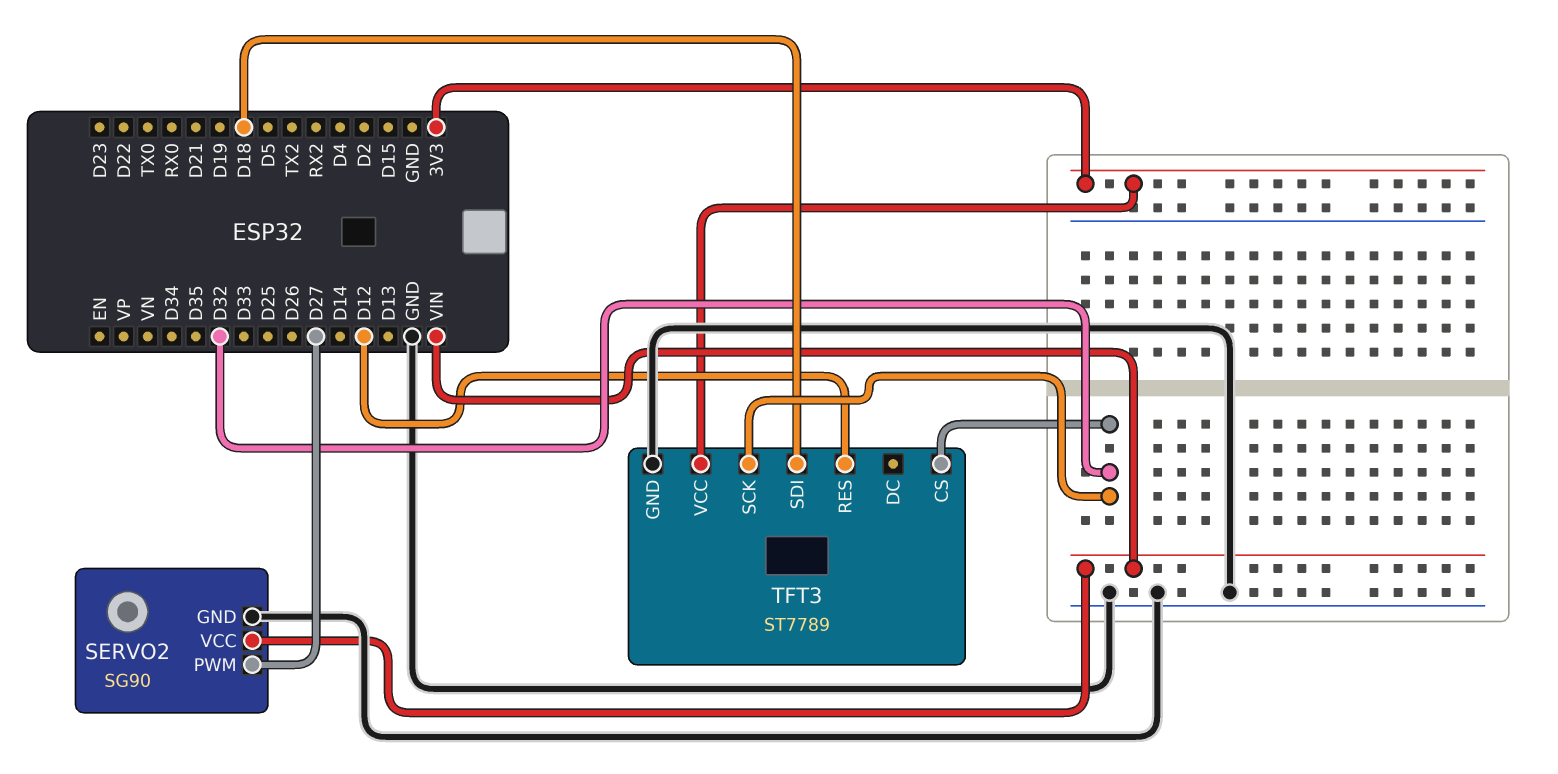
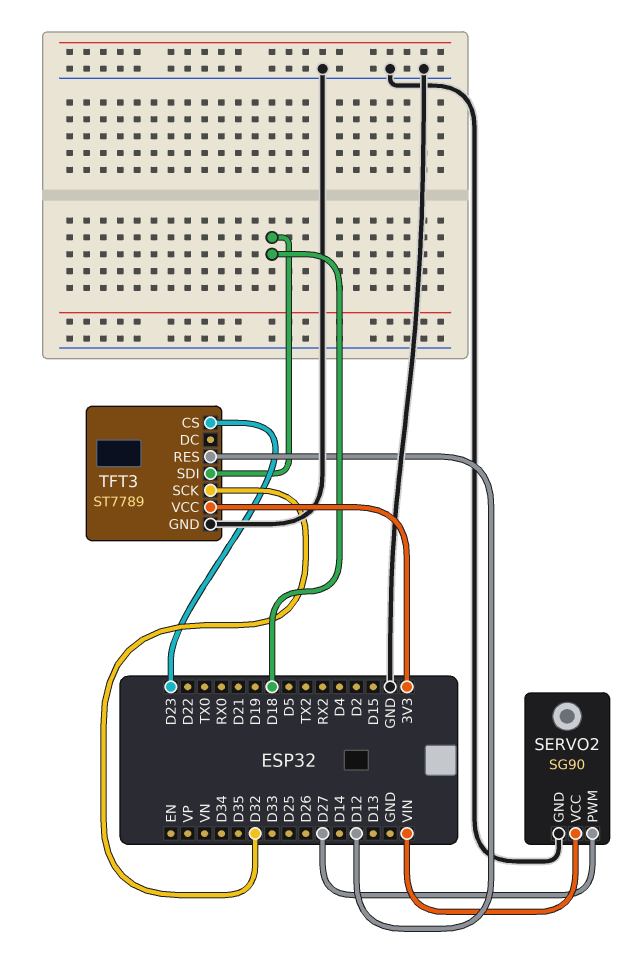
TFT3 pin CS: D32 -> D23

